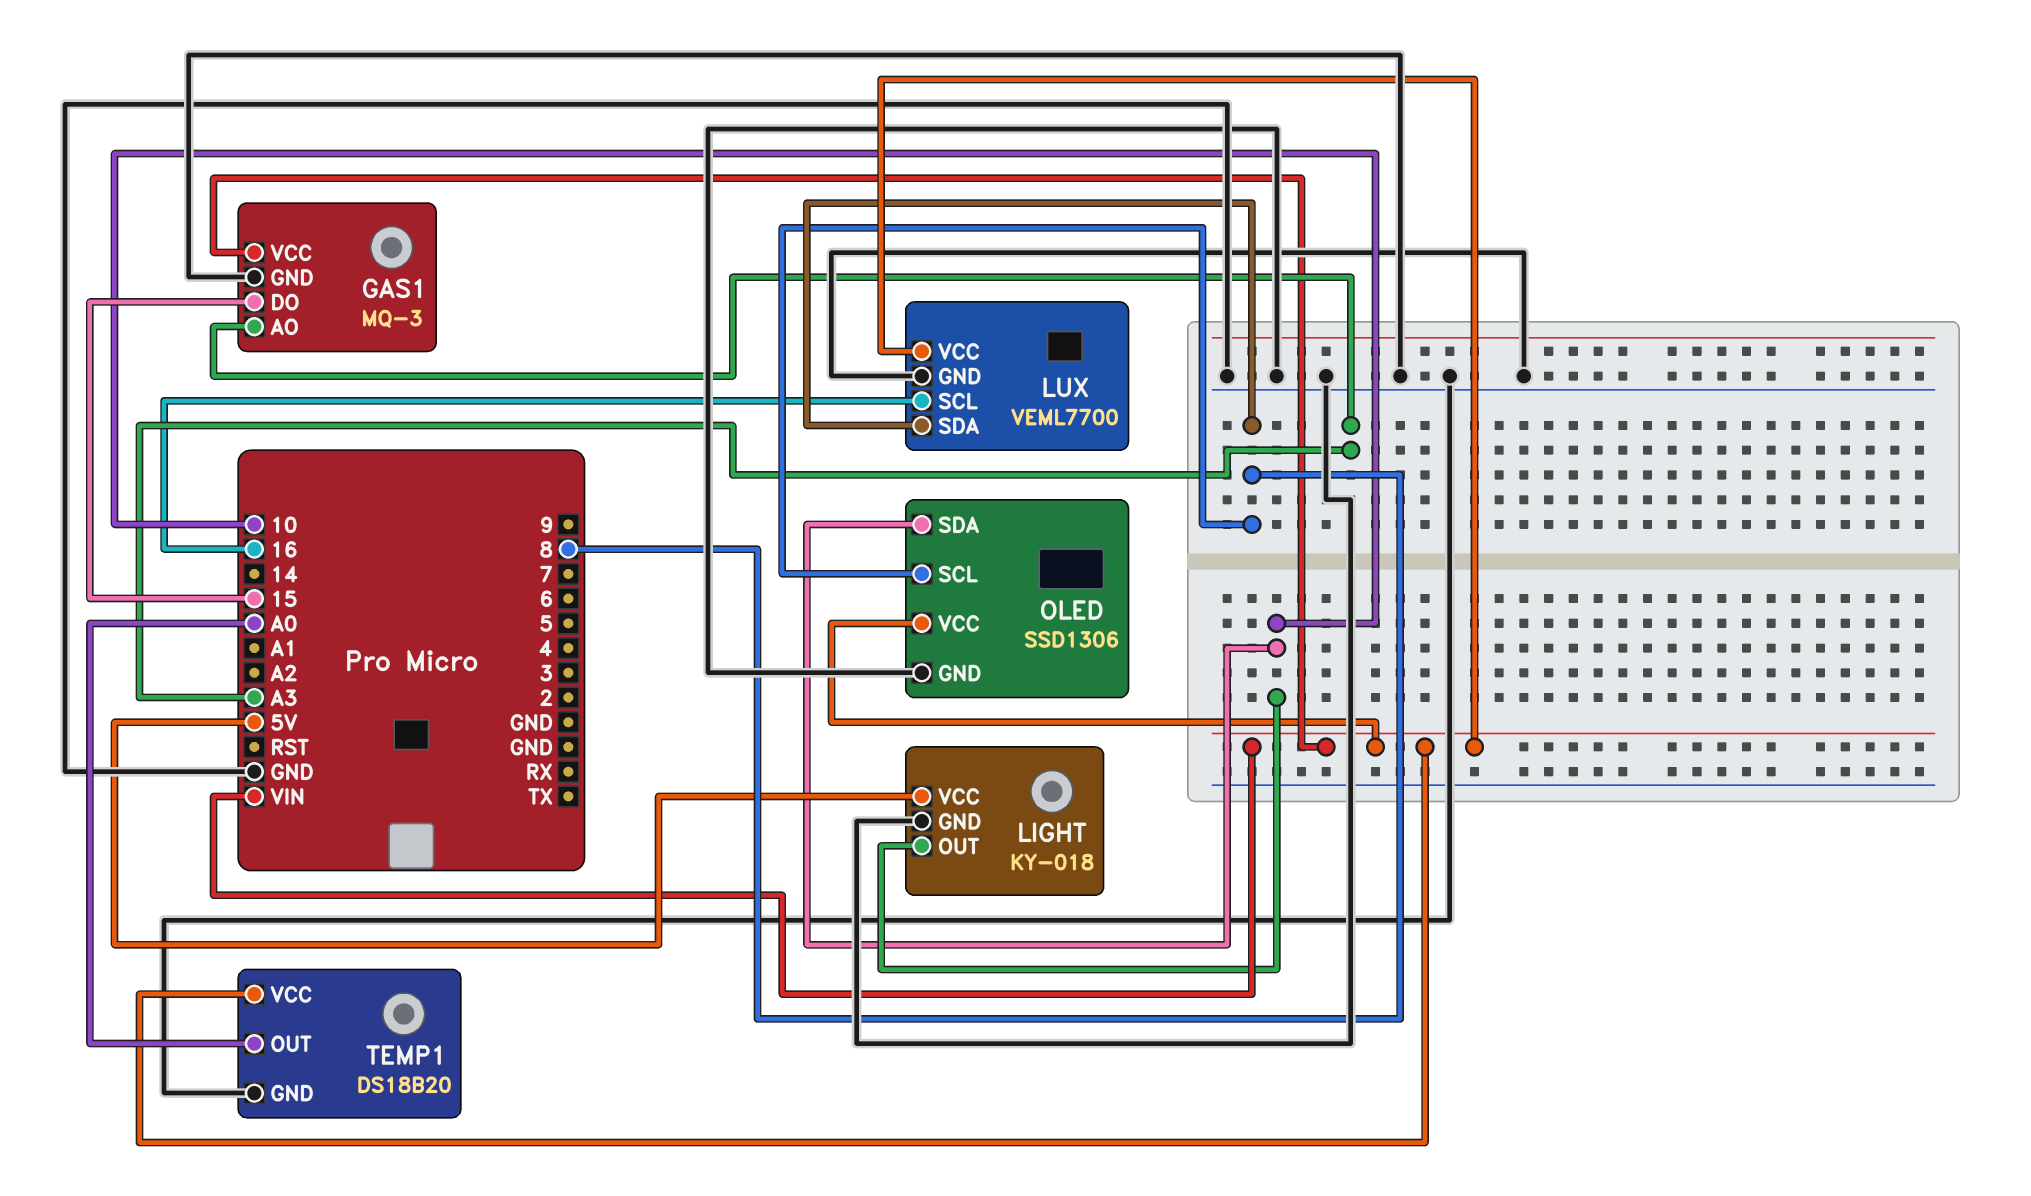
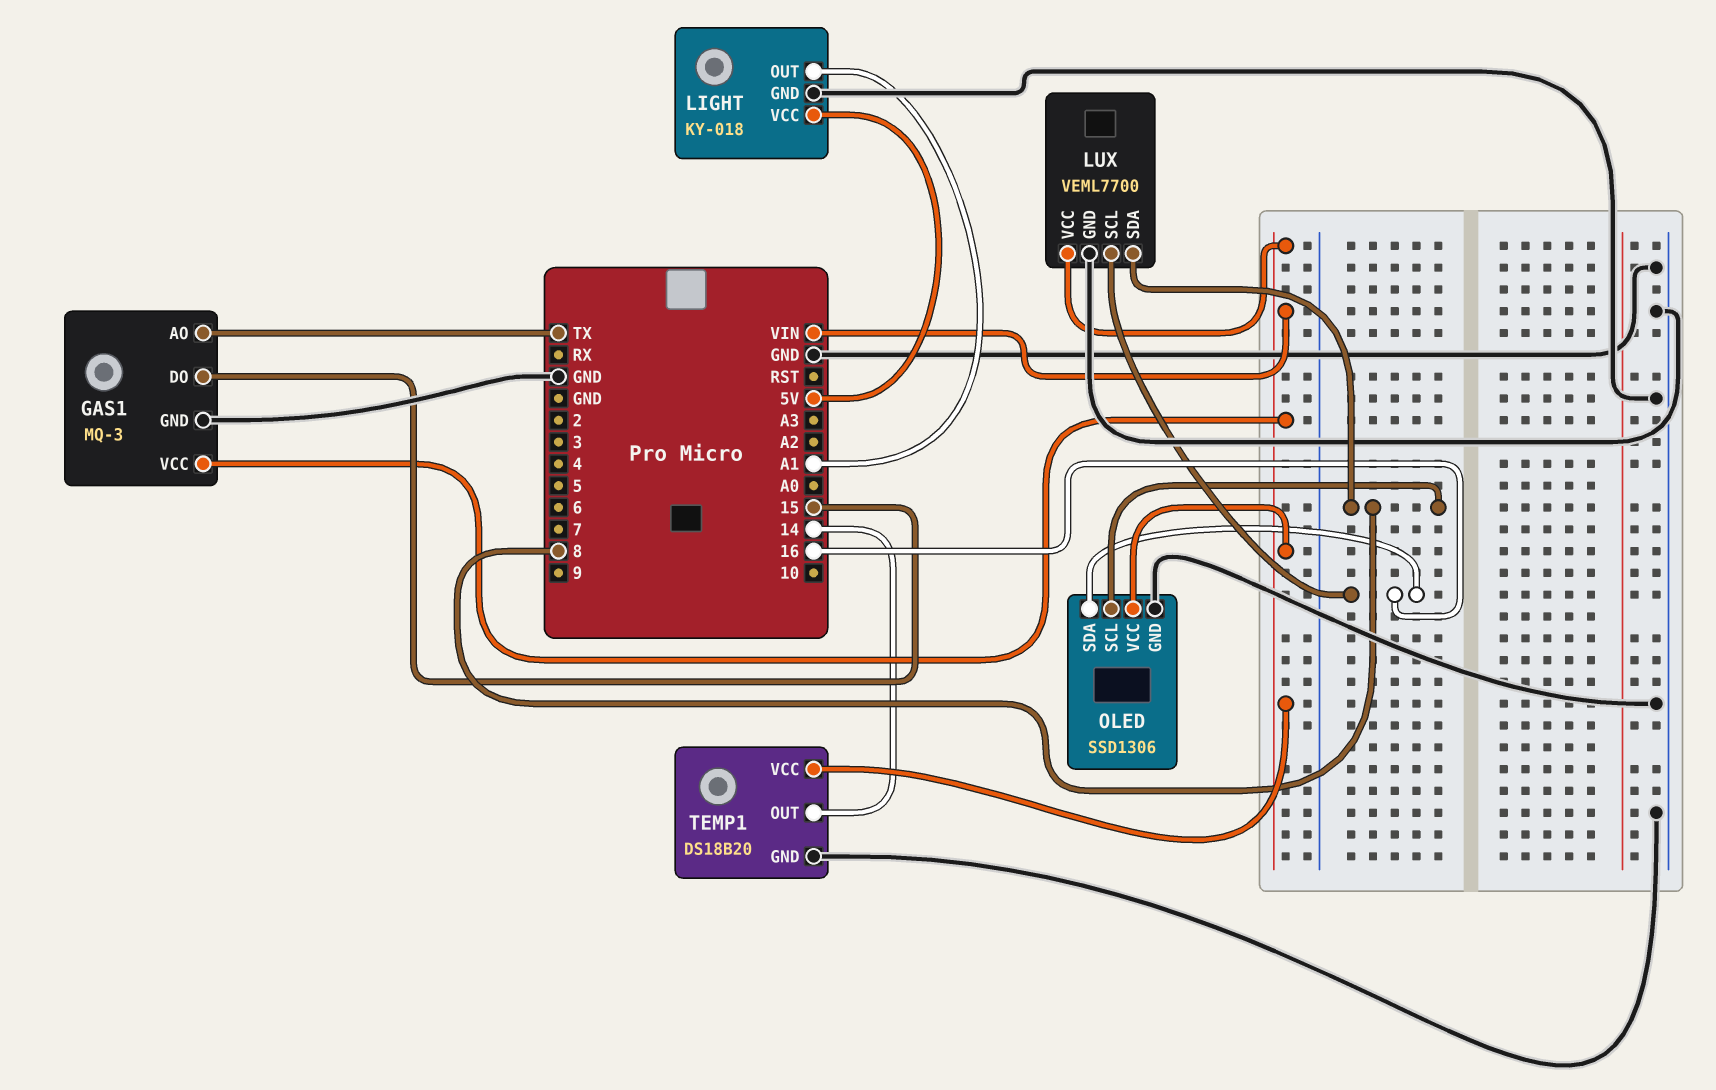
GAS1 pin AO: A3 -> TX
LIGHT pin OUT: 10 -> A1
OLED pin SDA: 10 -> 16
TEMP1 pin OUT: A0 -> 14

